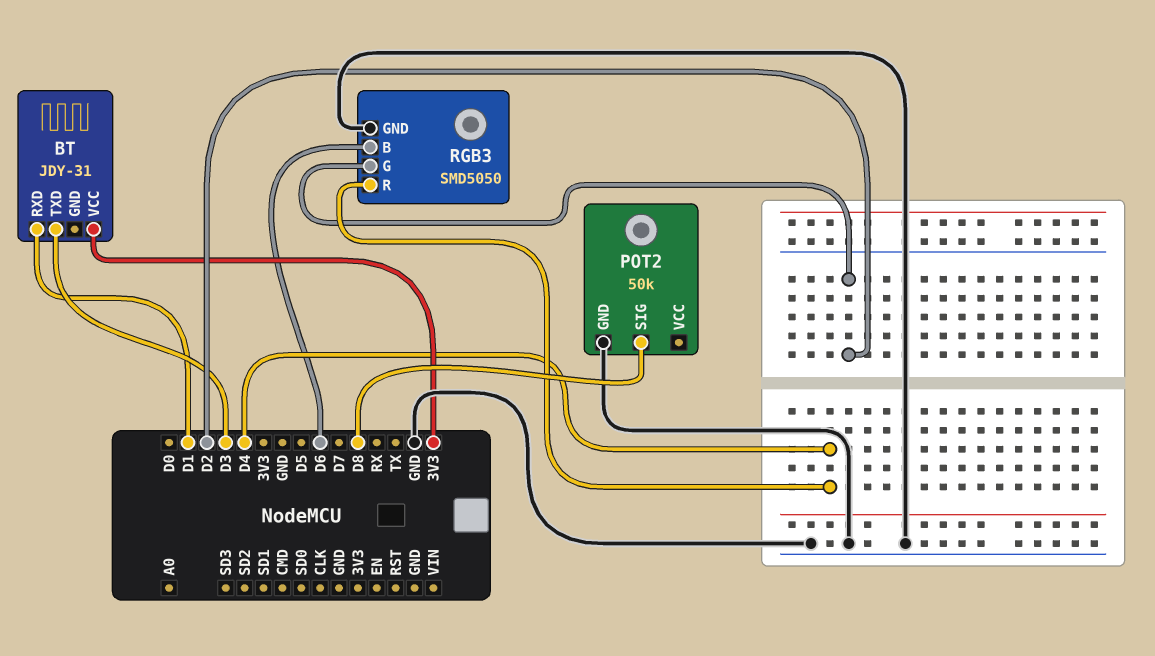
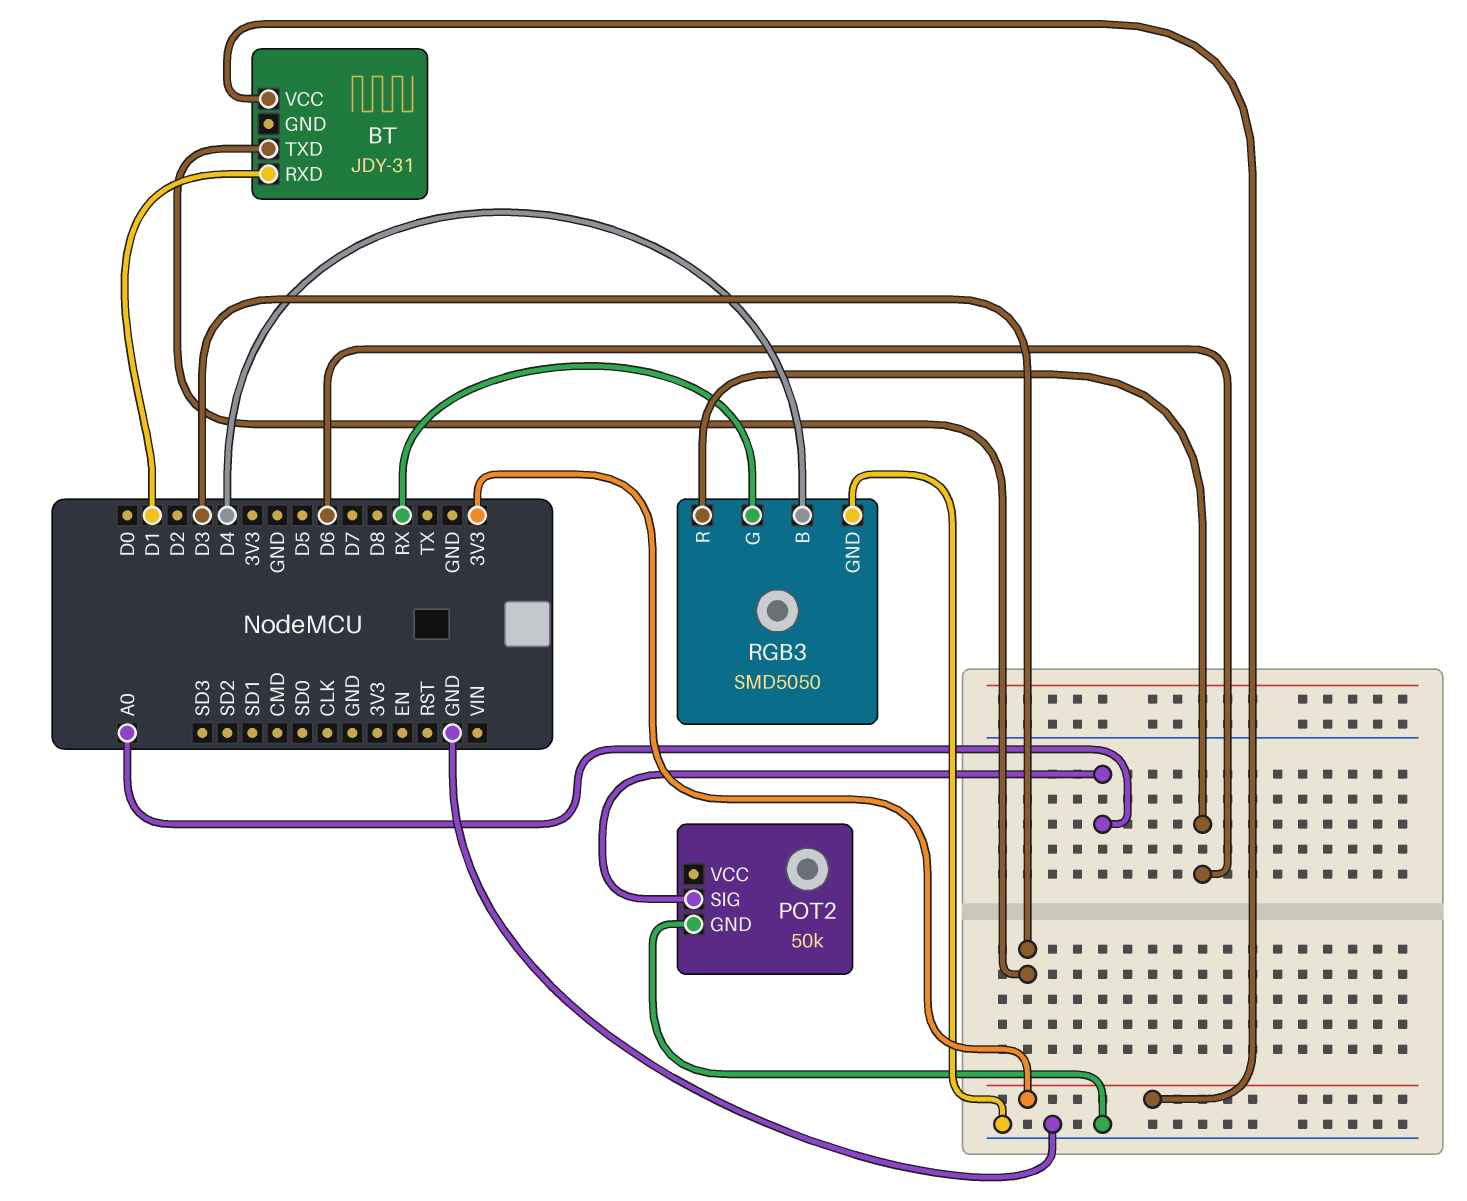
POT2 pin SIG: D8 -> A0
RGB3 pin B: D6 -> D4
RGB3 pin G: D2 -> RX
RGB3 pin R: D4 -> D6

